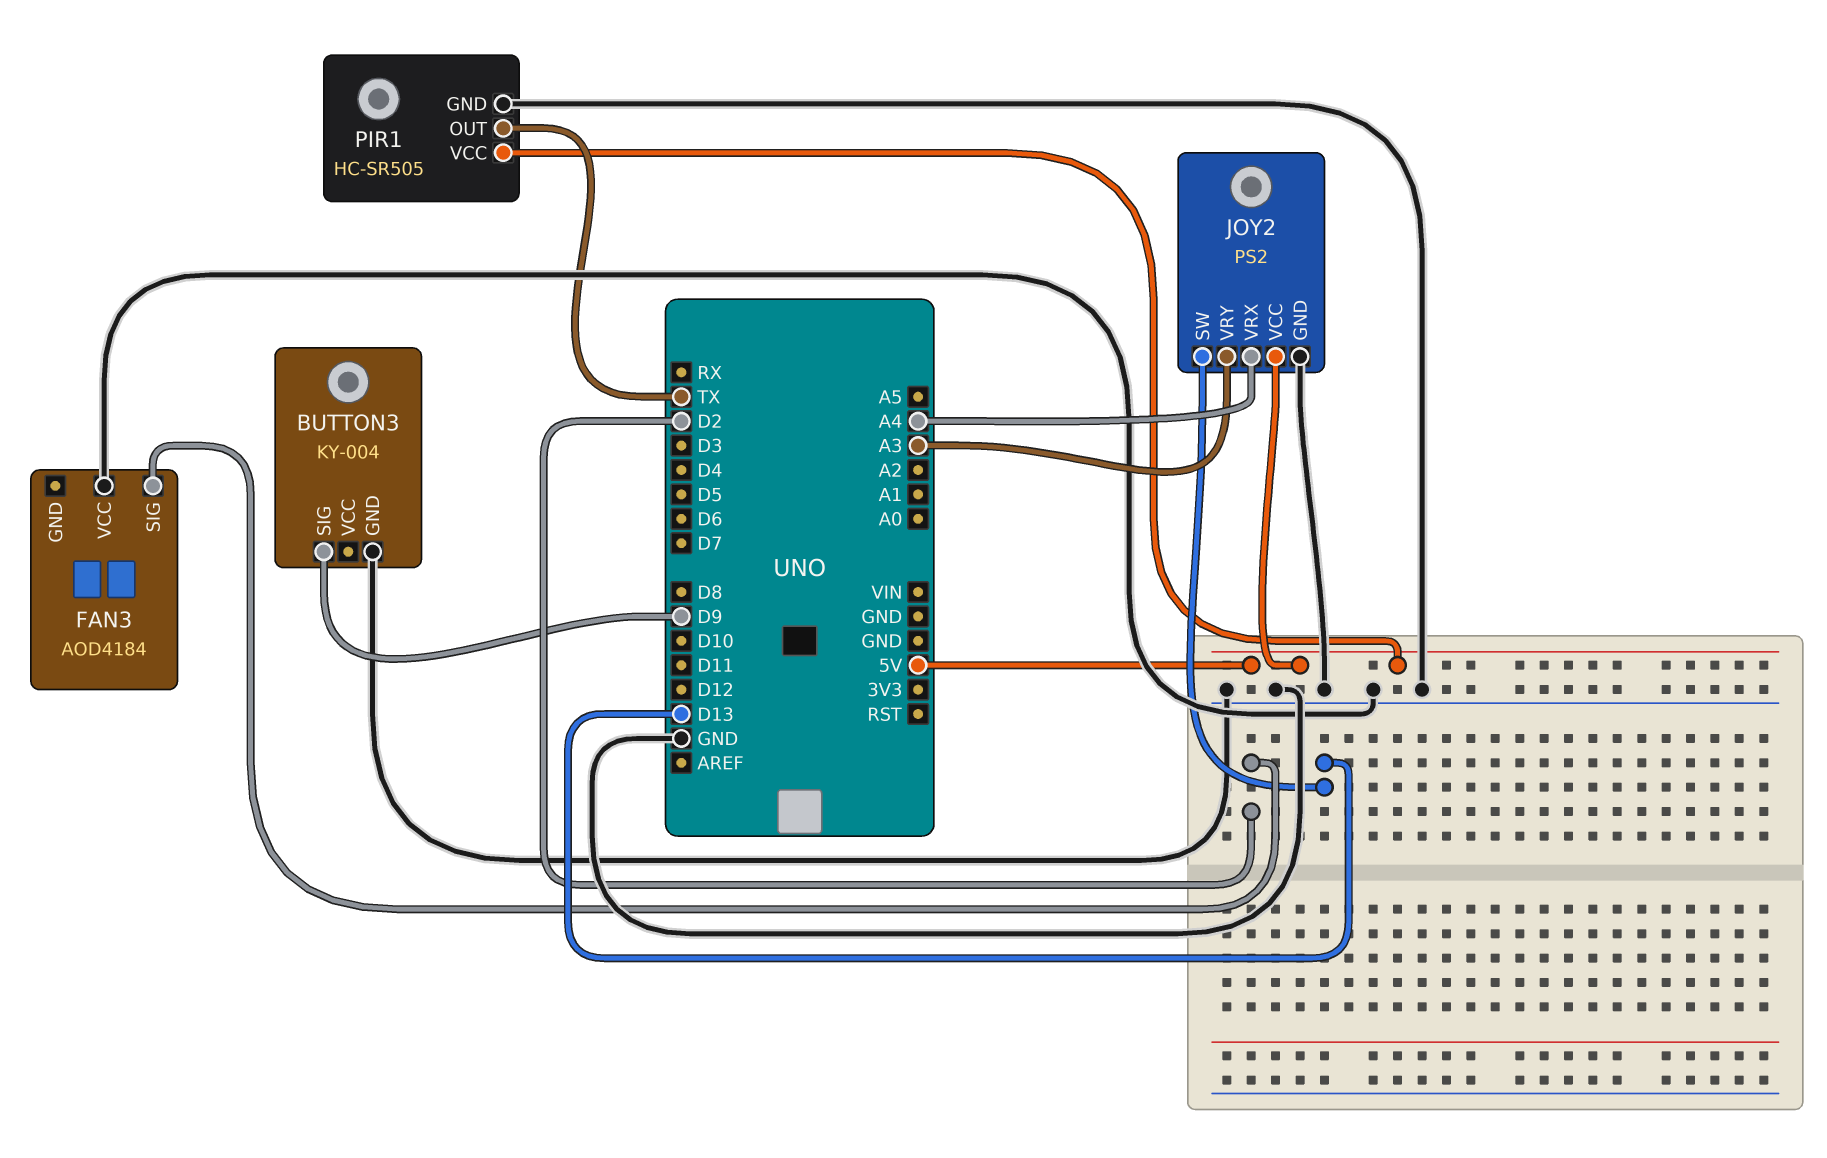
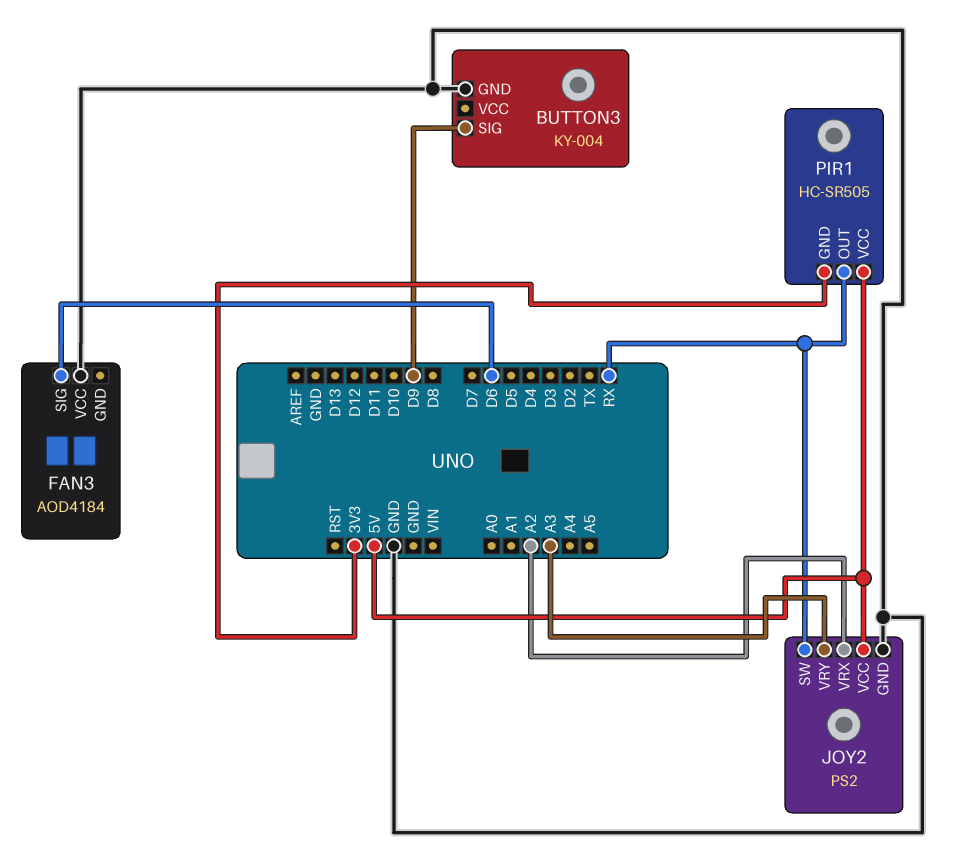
FAN3 pin SIG: D2 -> D6
JOY2 pin SW: D13 -> RX
JOY2 pin VRX: A4 -> A2
PIR1 pin GND: GND -> 3V3
PIR1 pin OUT: TX -> RX

